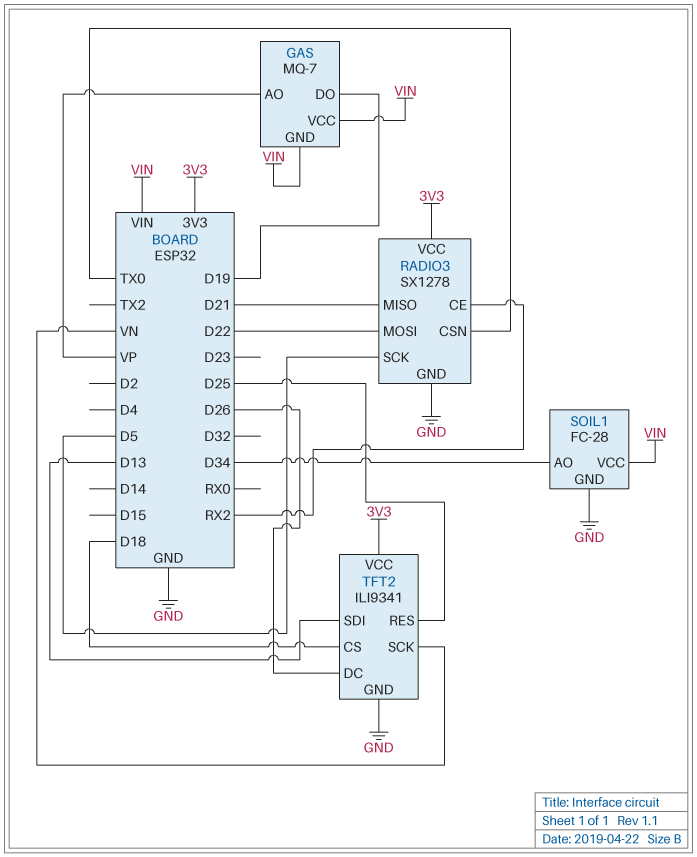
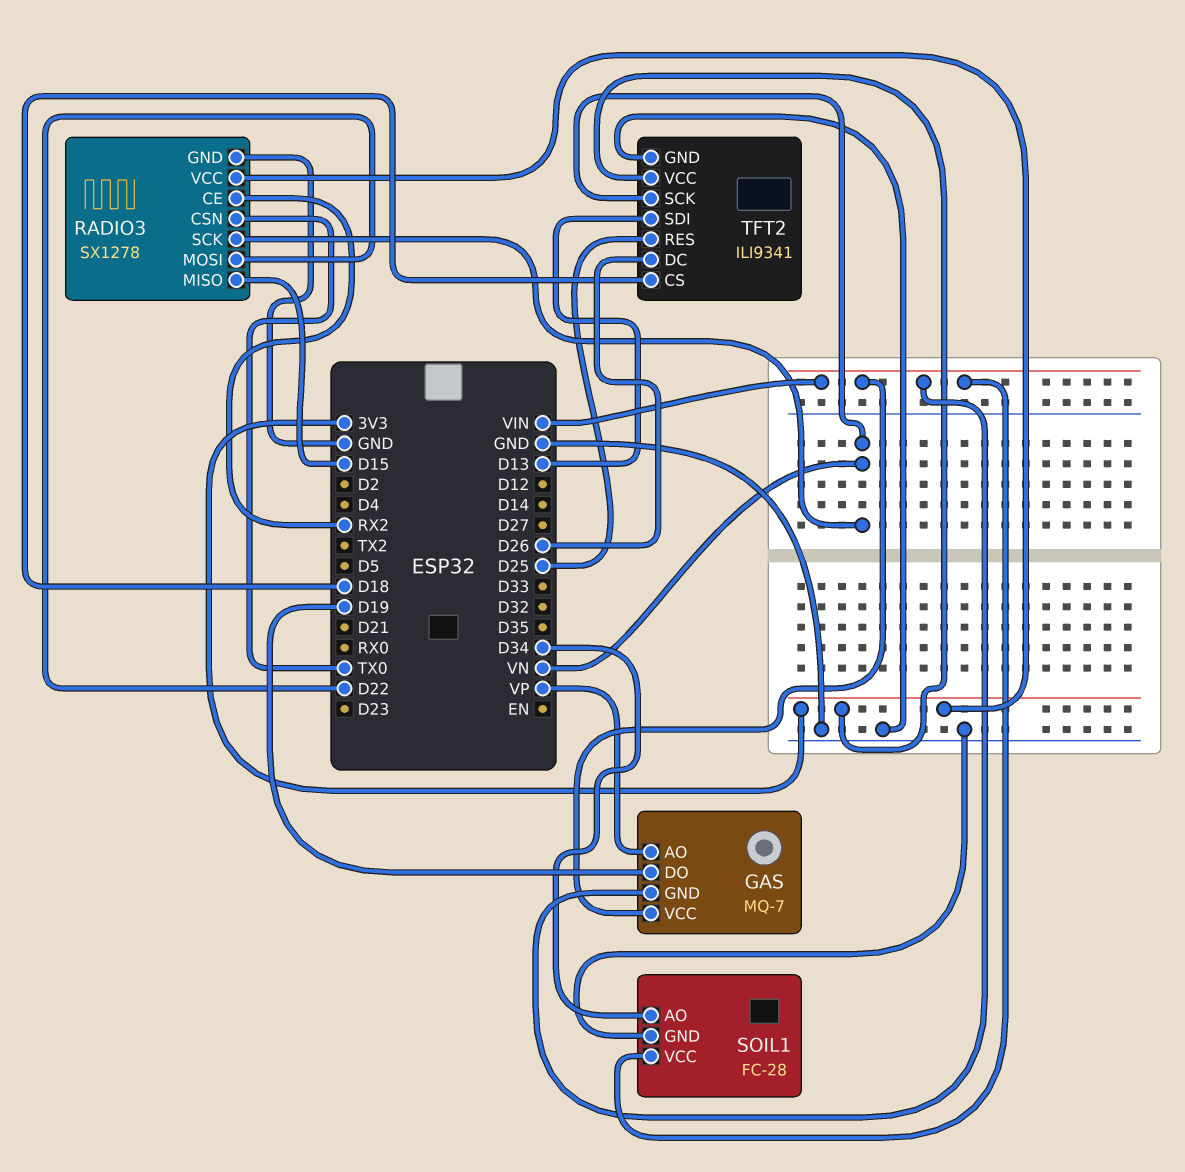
RADIO3 pin MISO: D21 -> D15
RADIO3 pin SCK: D5 -> VN

